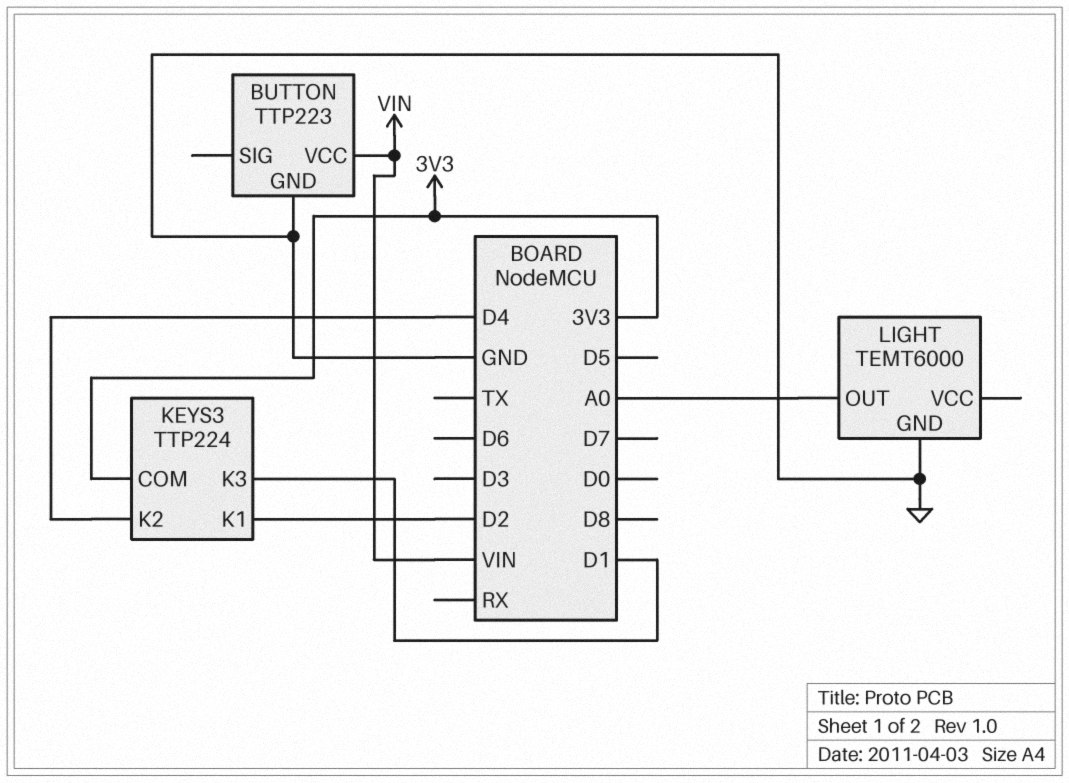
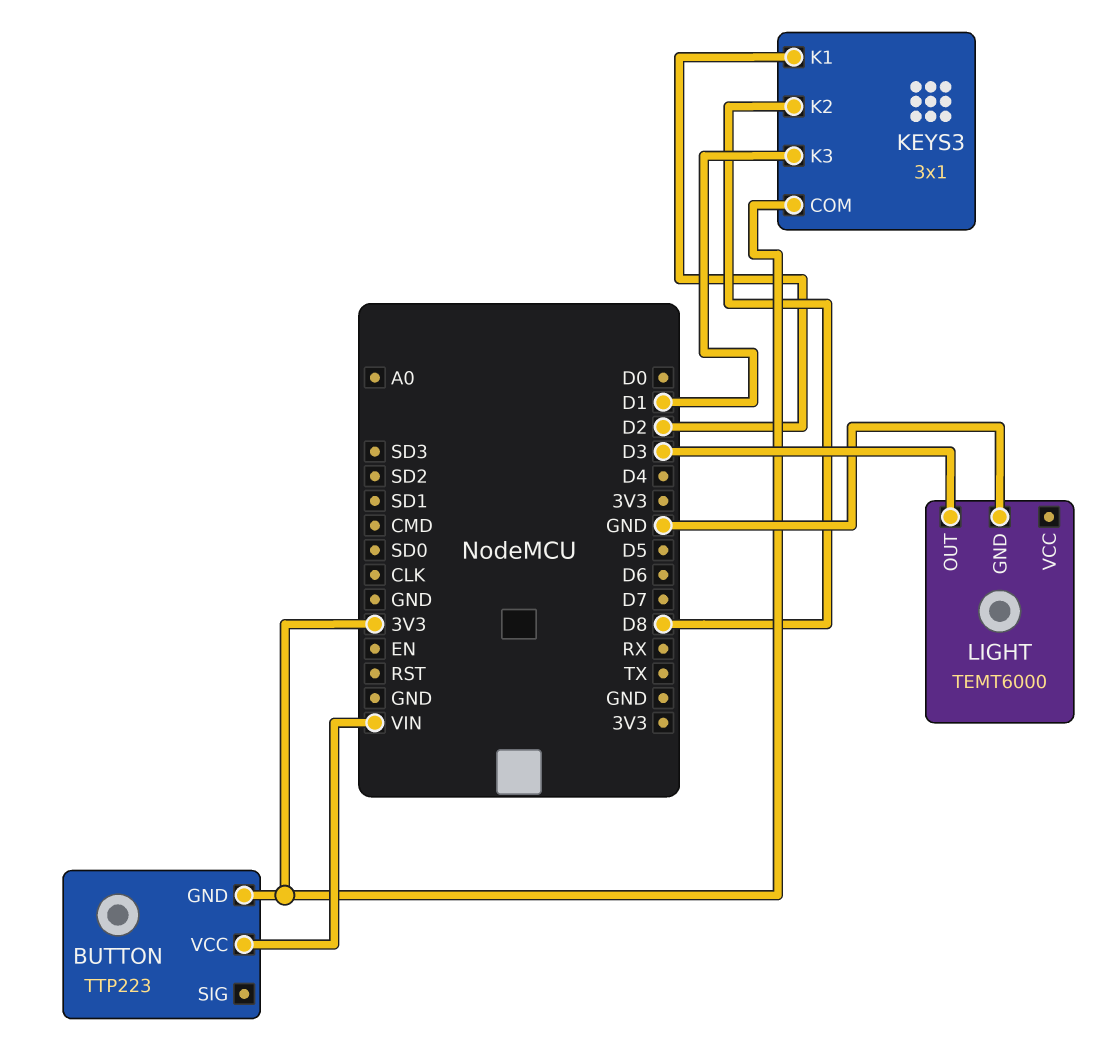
BUTTON pin GND: GND -> 3V3
KEYS3: TTP224 -> 3x1
KEYS3 pin K2: D4 -> D8
LIGHT pin OUT: A0 -> D3

